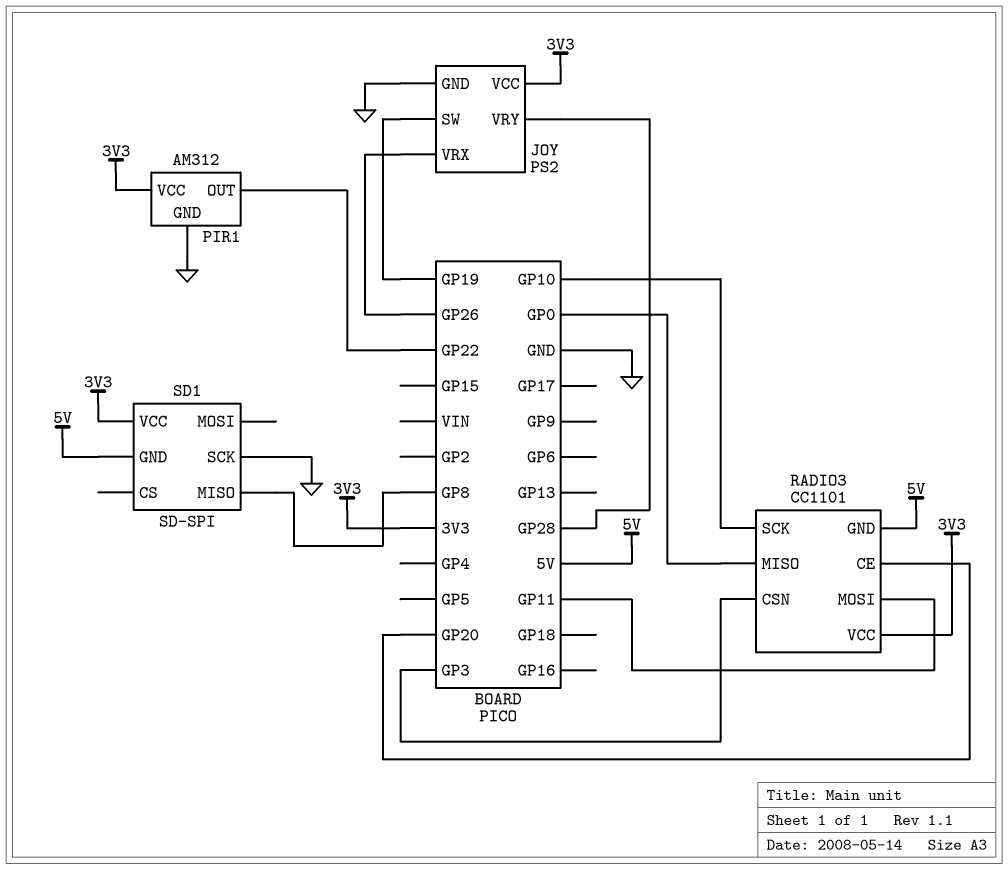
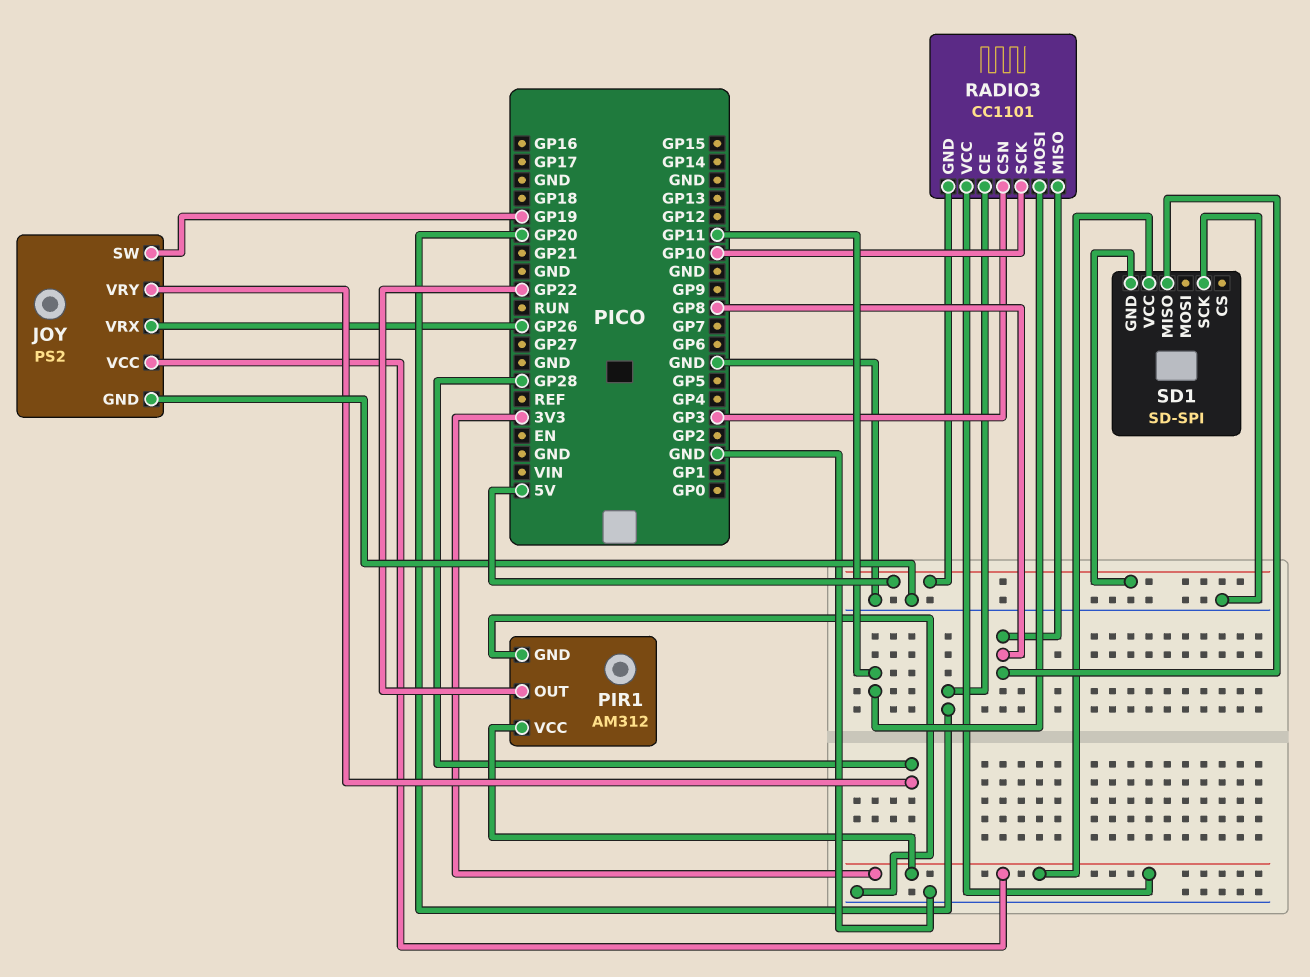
RADIO3 pin MISO: GP0 -> GP8

